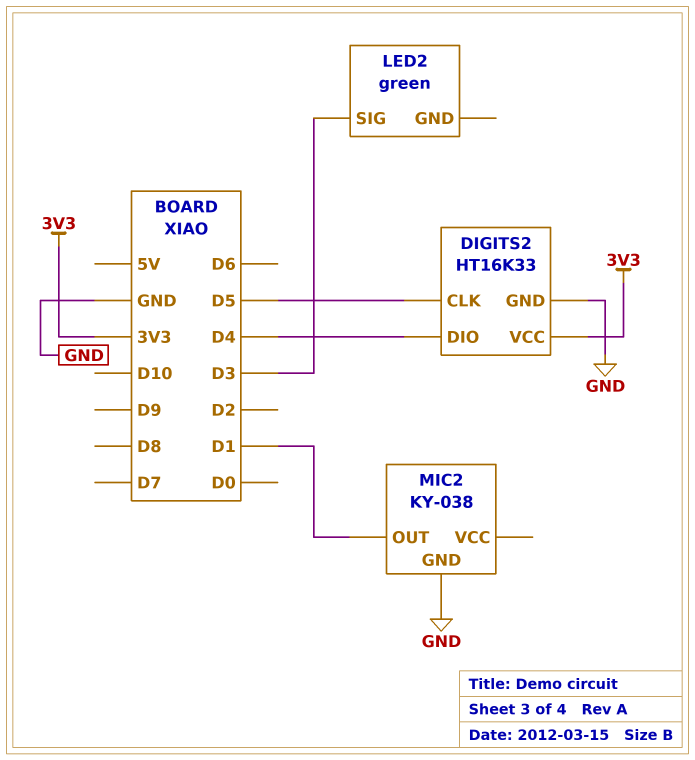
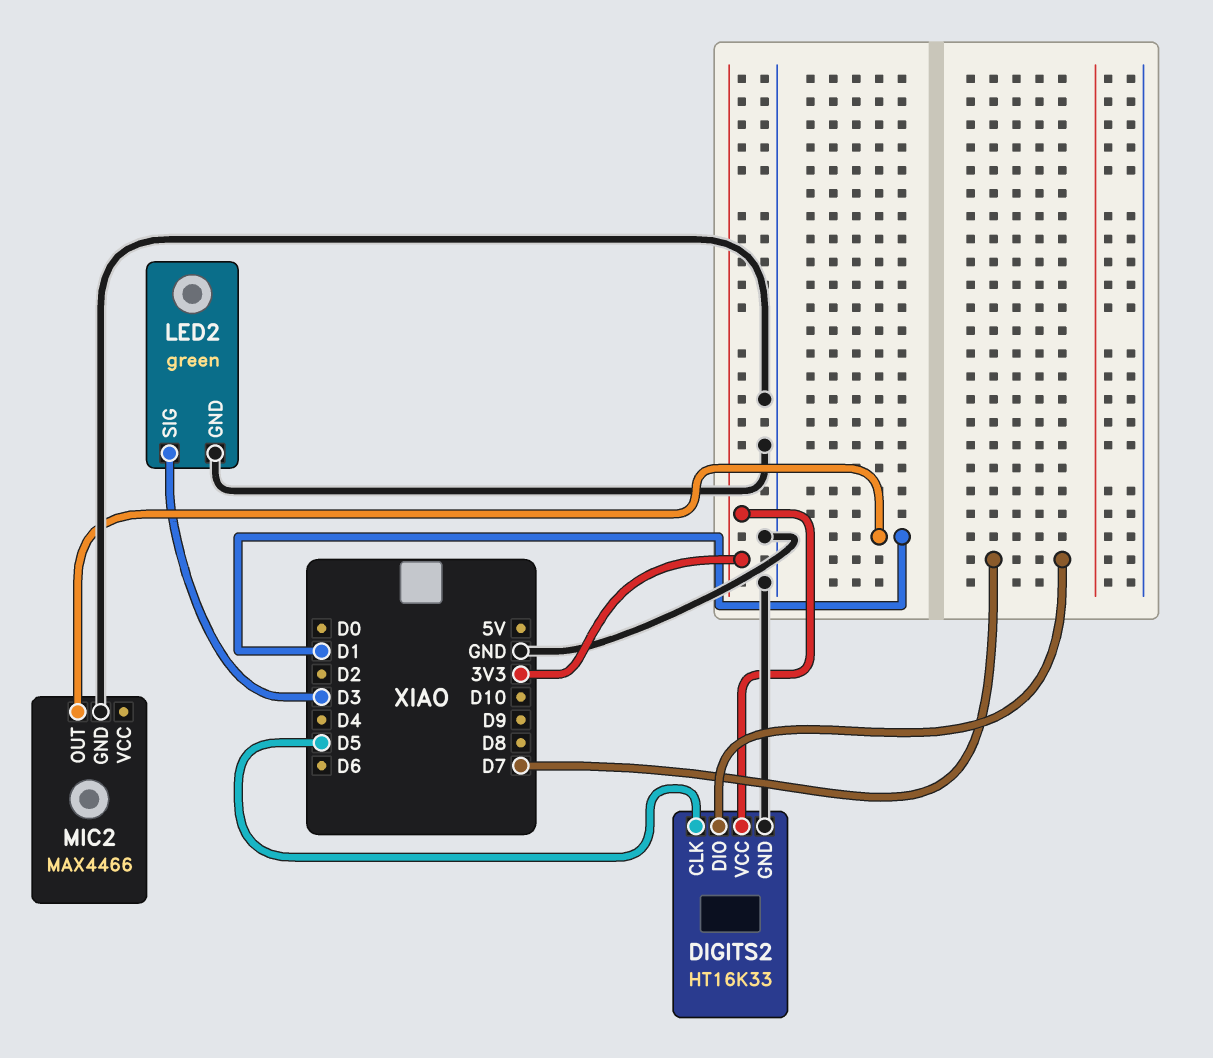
DIGITS2 pin DIO: D4 -> D7
LED2 pin GND: none -> GND
MIC2: KY-038 -> MAX4466

